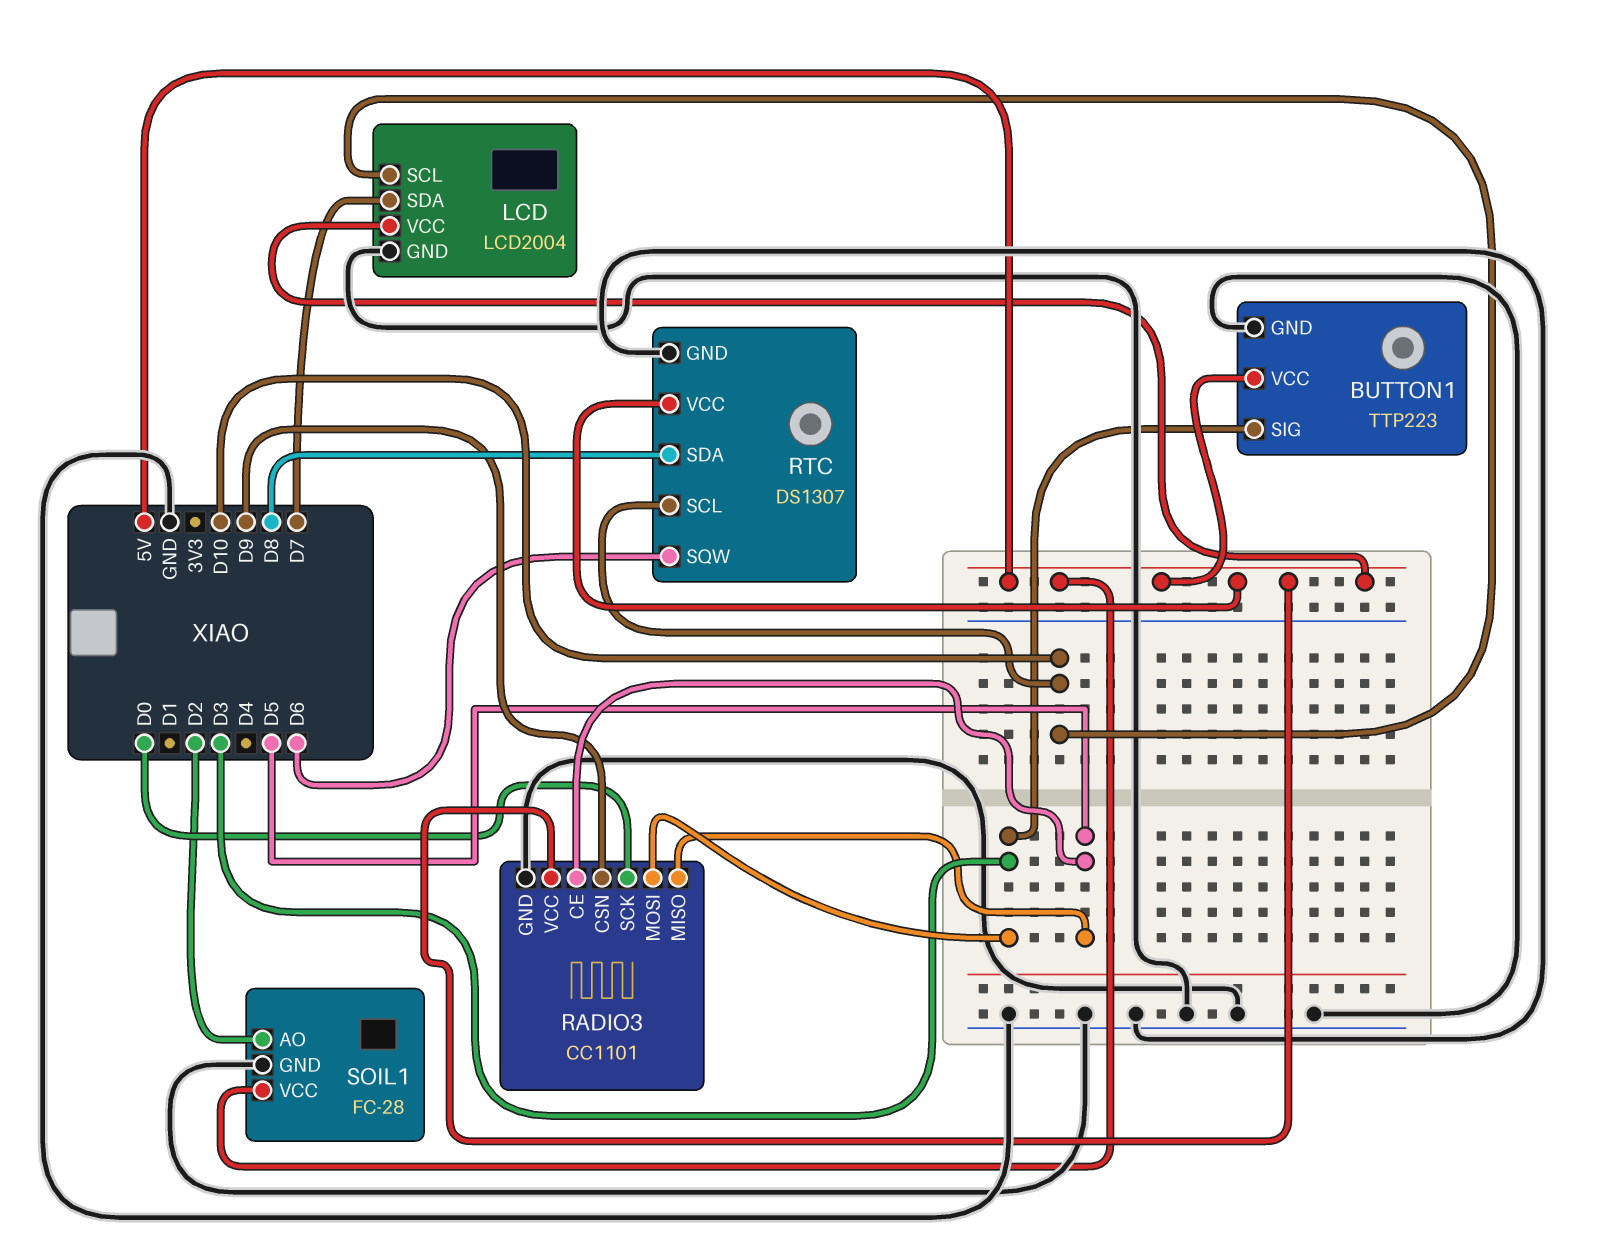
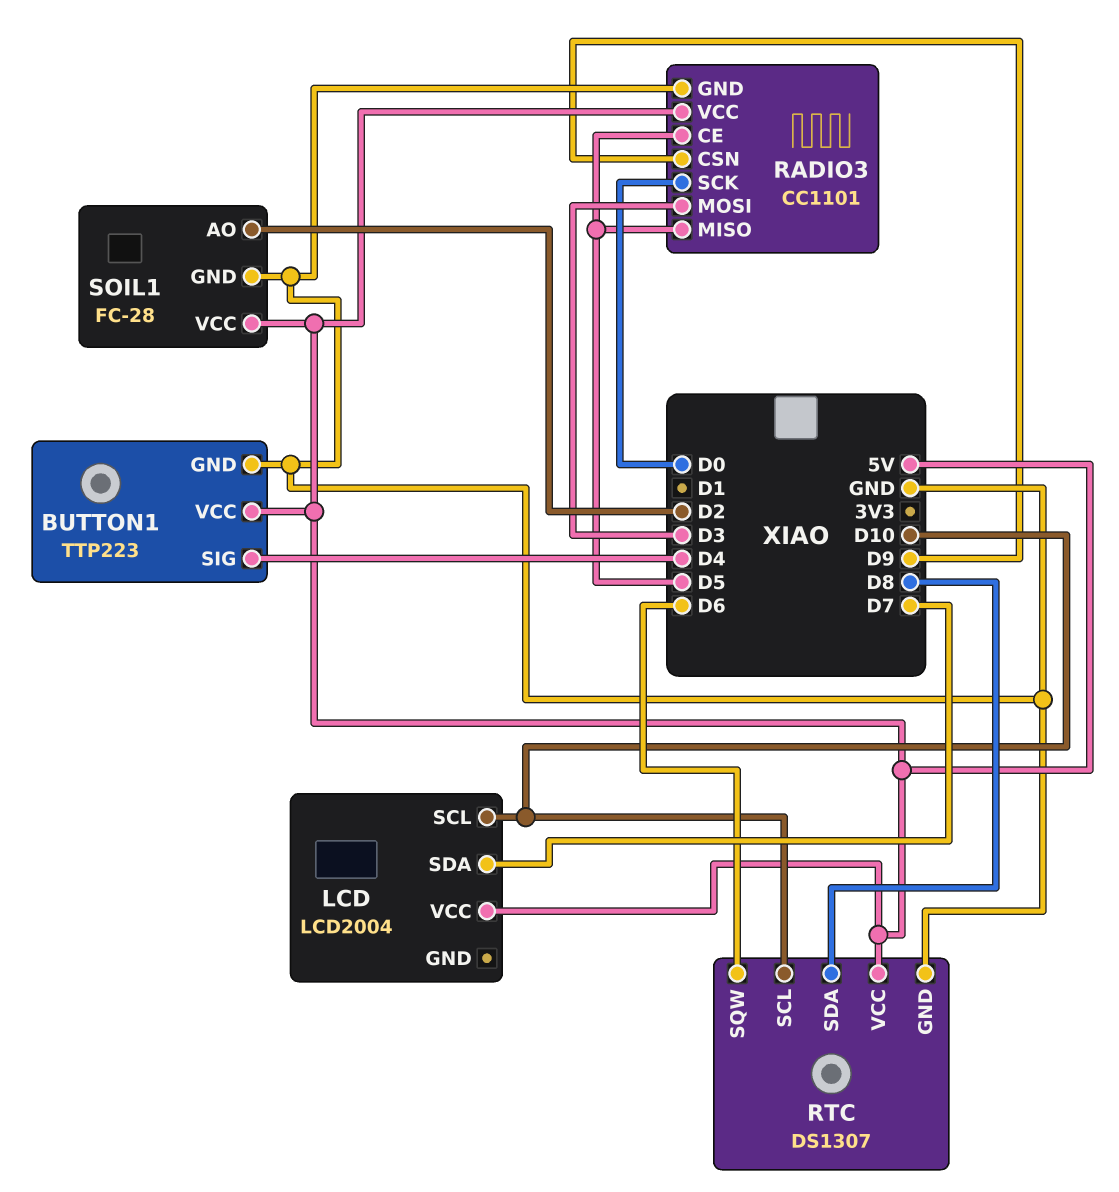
BUTTON1 pin SIG: D3 -> D4
LCD pin GND: GND -> none

